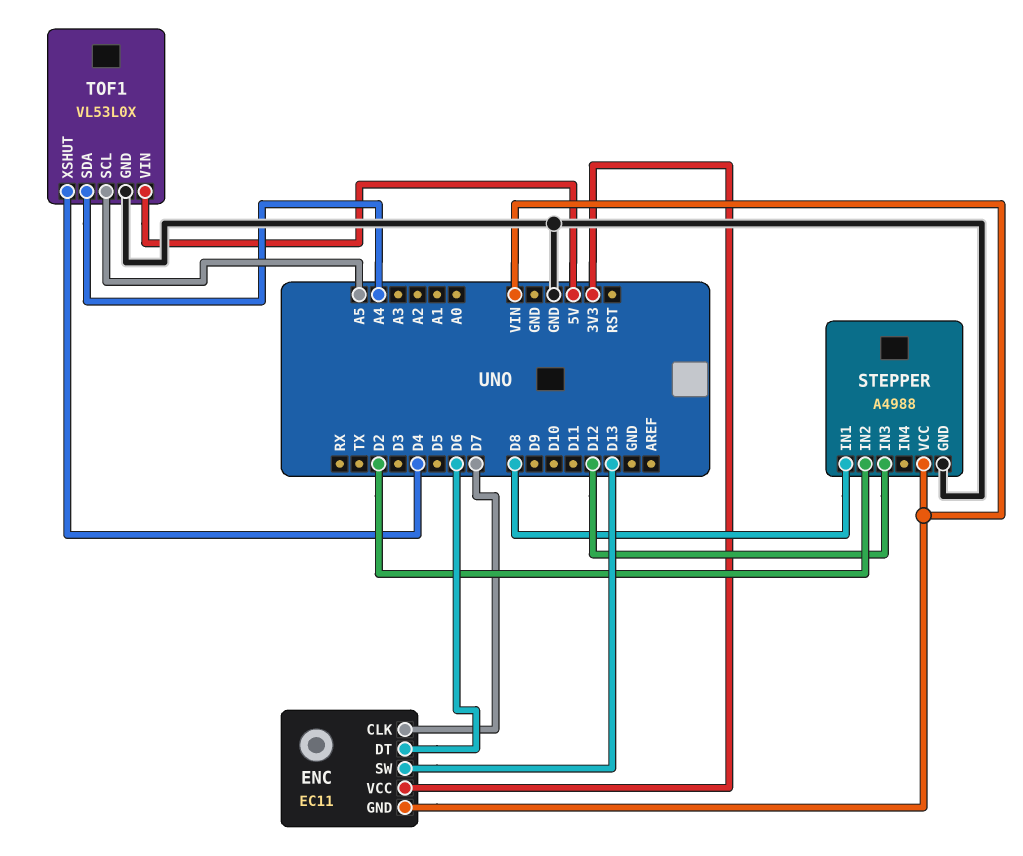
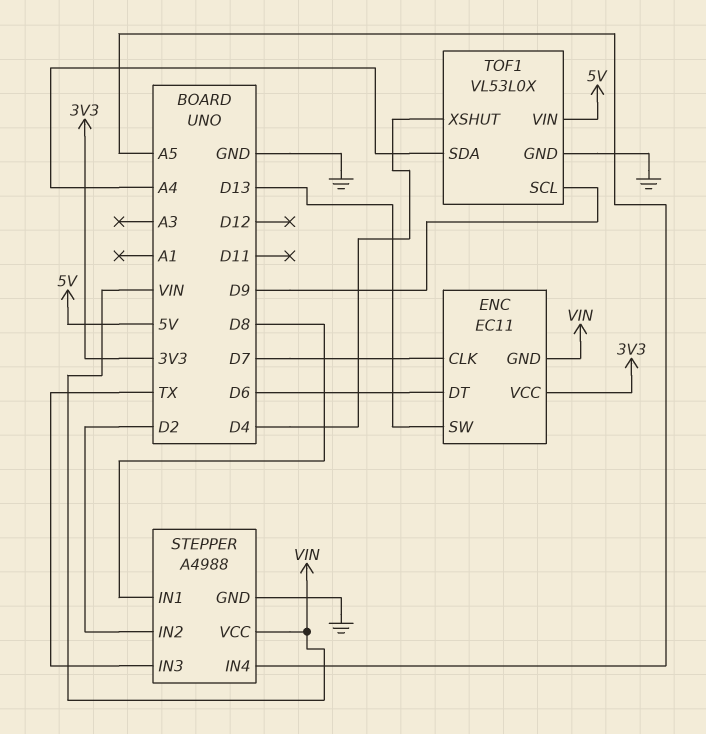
STEPPER pin IN3: D12 -> TX
STEPPER pin IN4: none -> A5
TOF1 pin SCL: A5 -> D9

